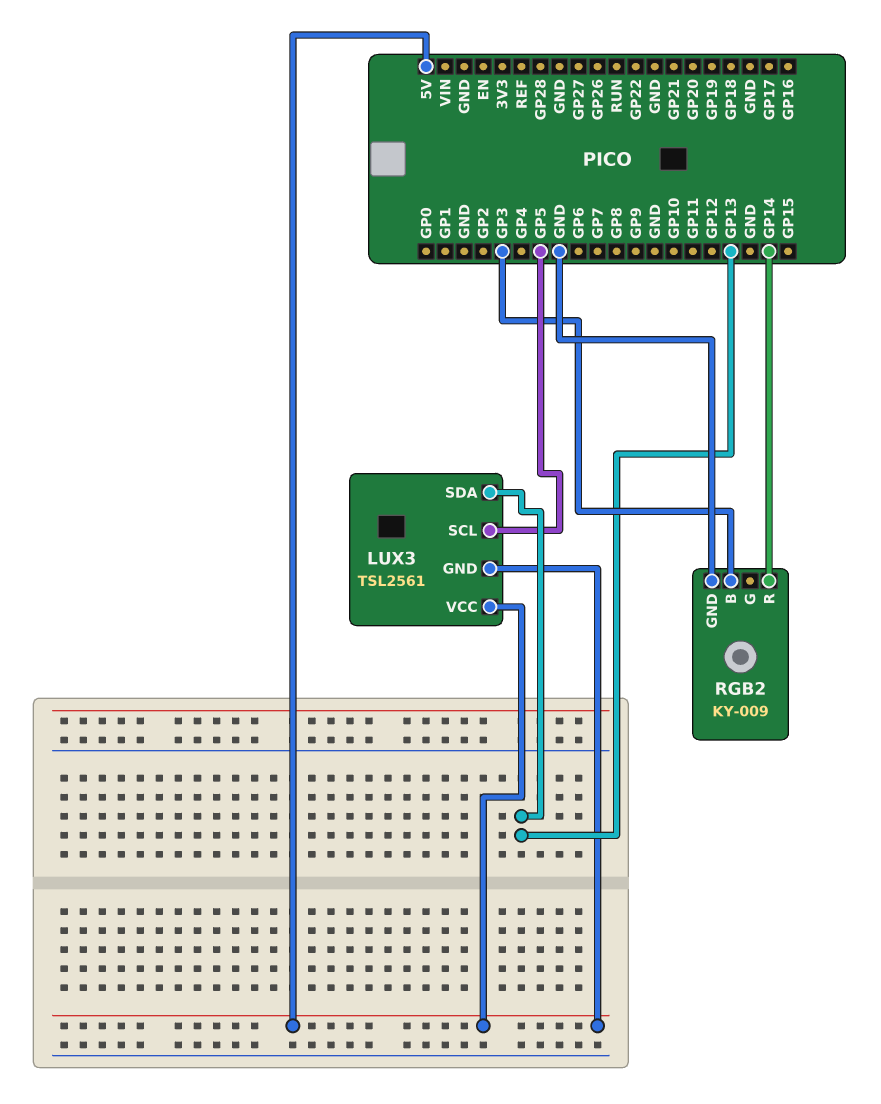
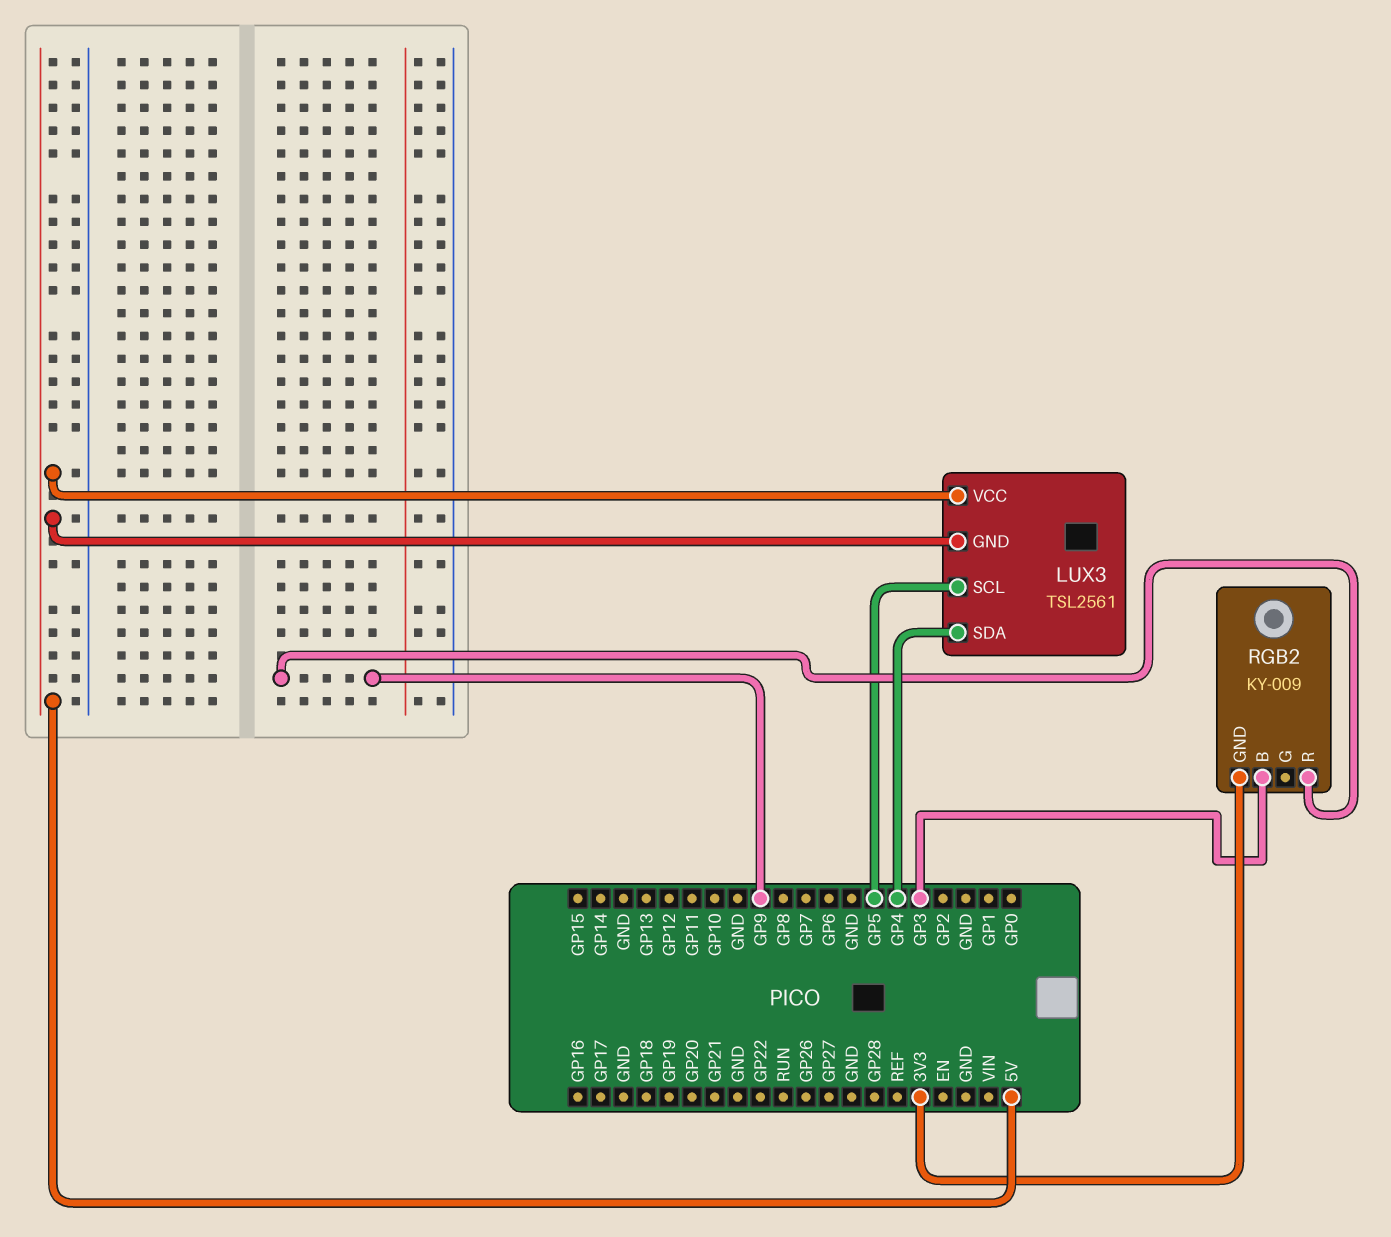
LUX3 pin SDA: GP13 -> GP4
RGB2 pin GND: GND -> 3V3
RGB2 pin R: GP14 -> GP9

